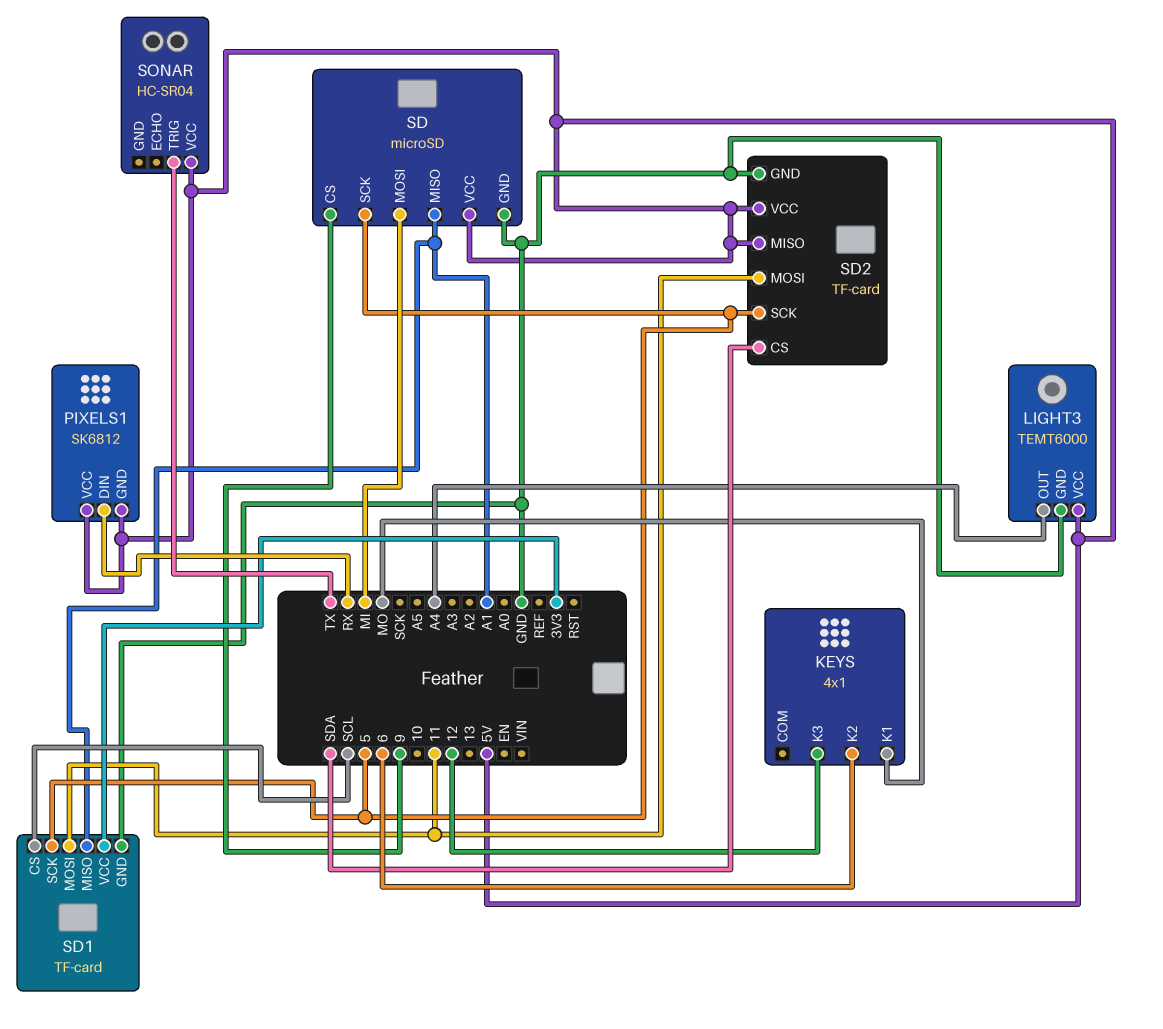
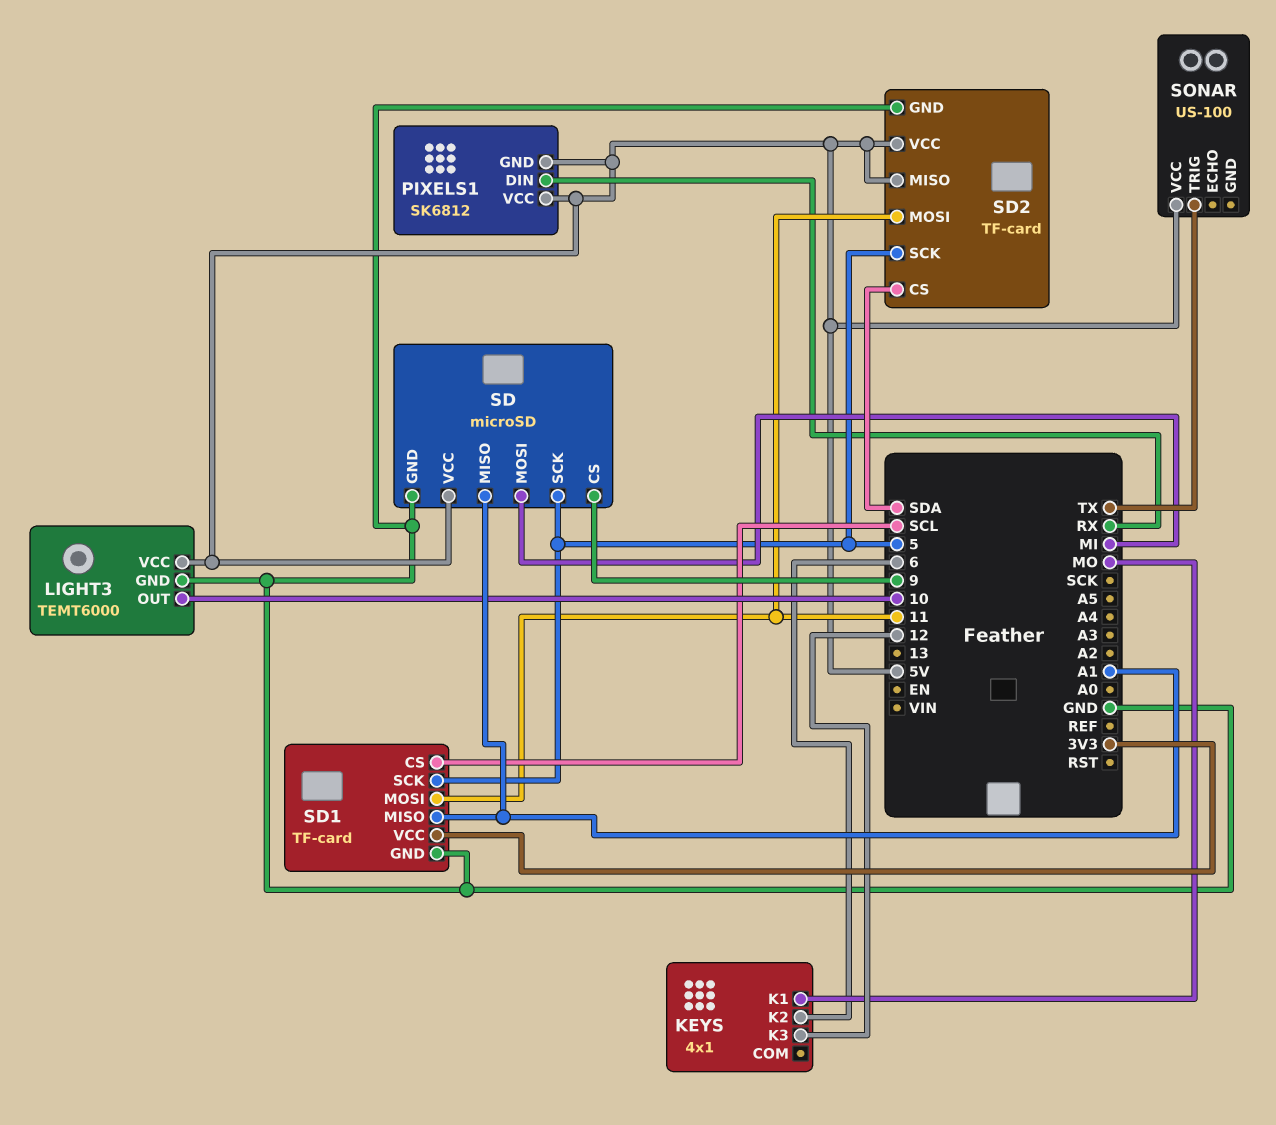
LIGHT3 pin OUT: A4 -> 10
SONAR: HC-SR04 -> US-100

